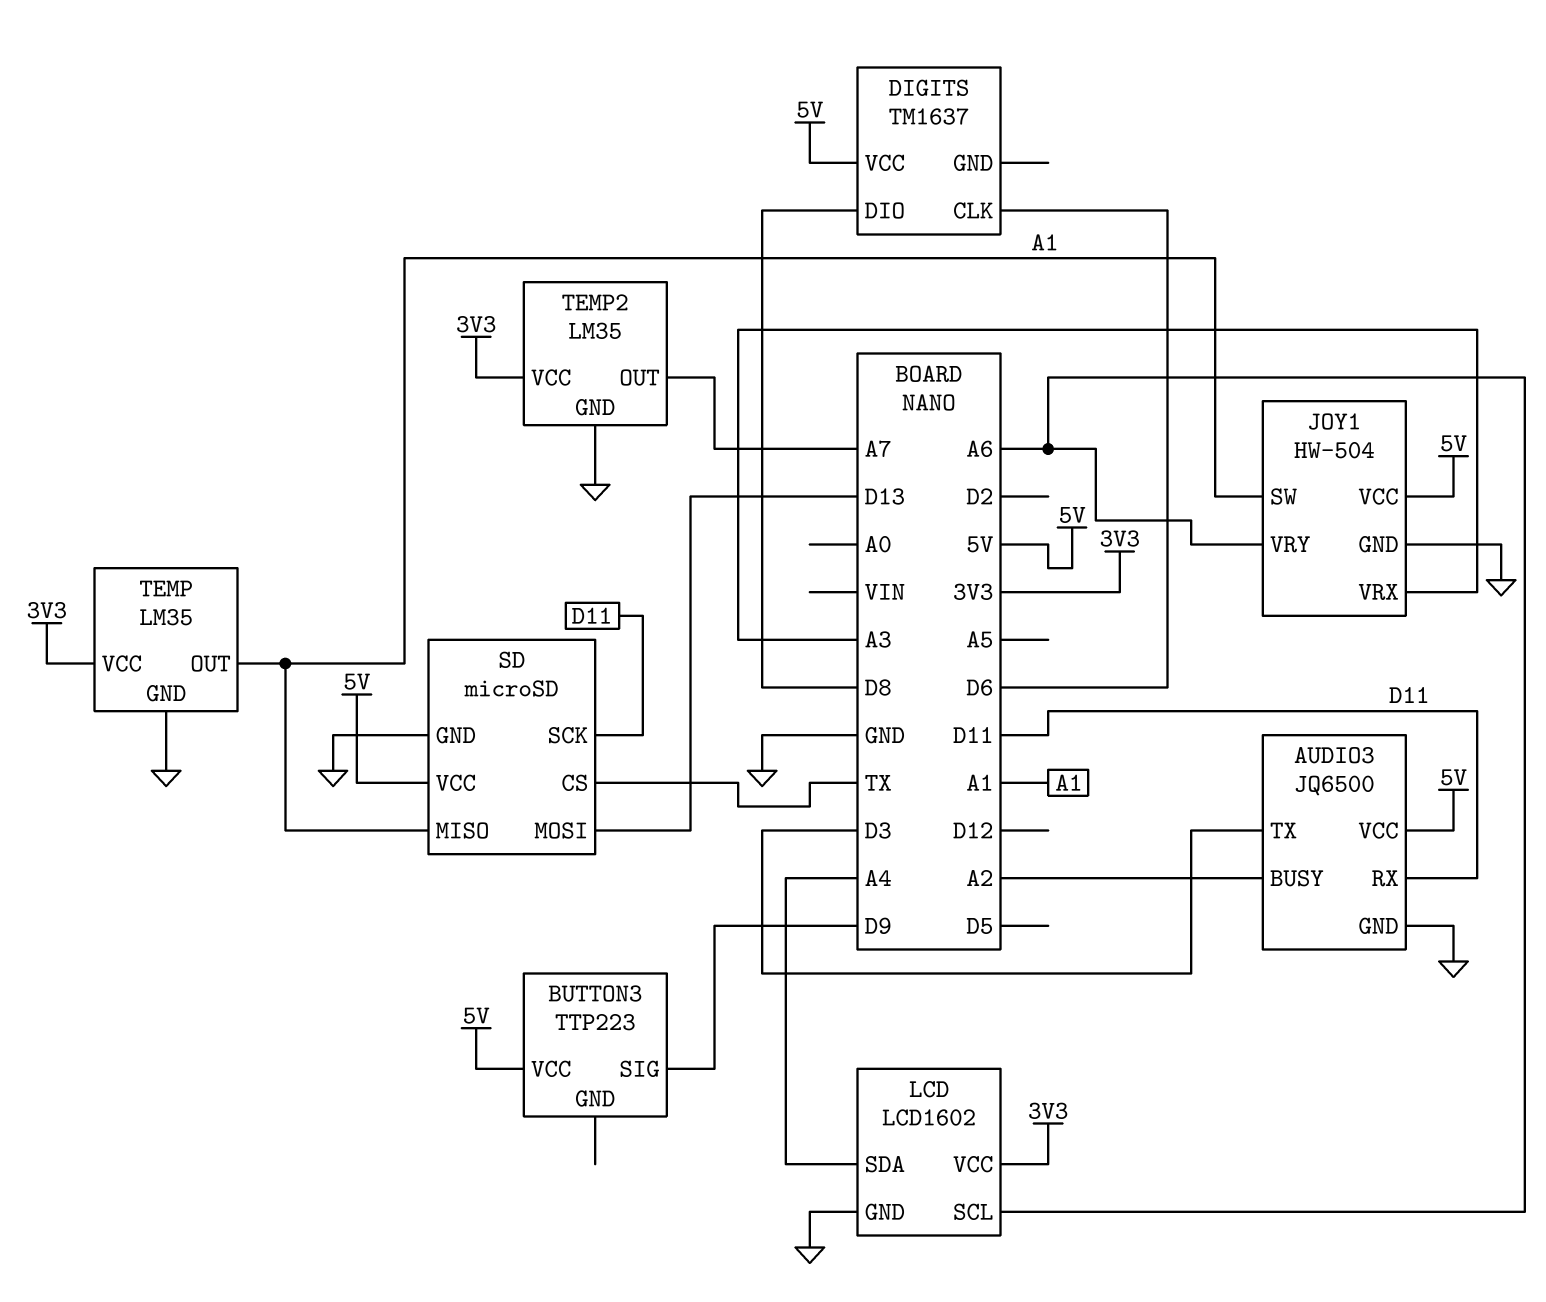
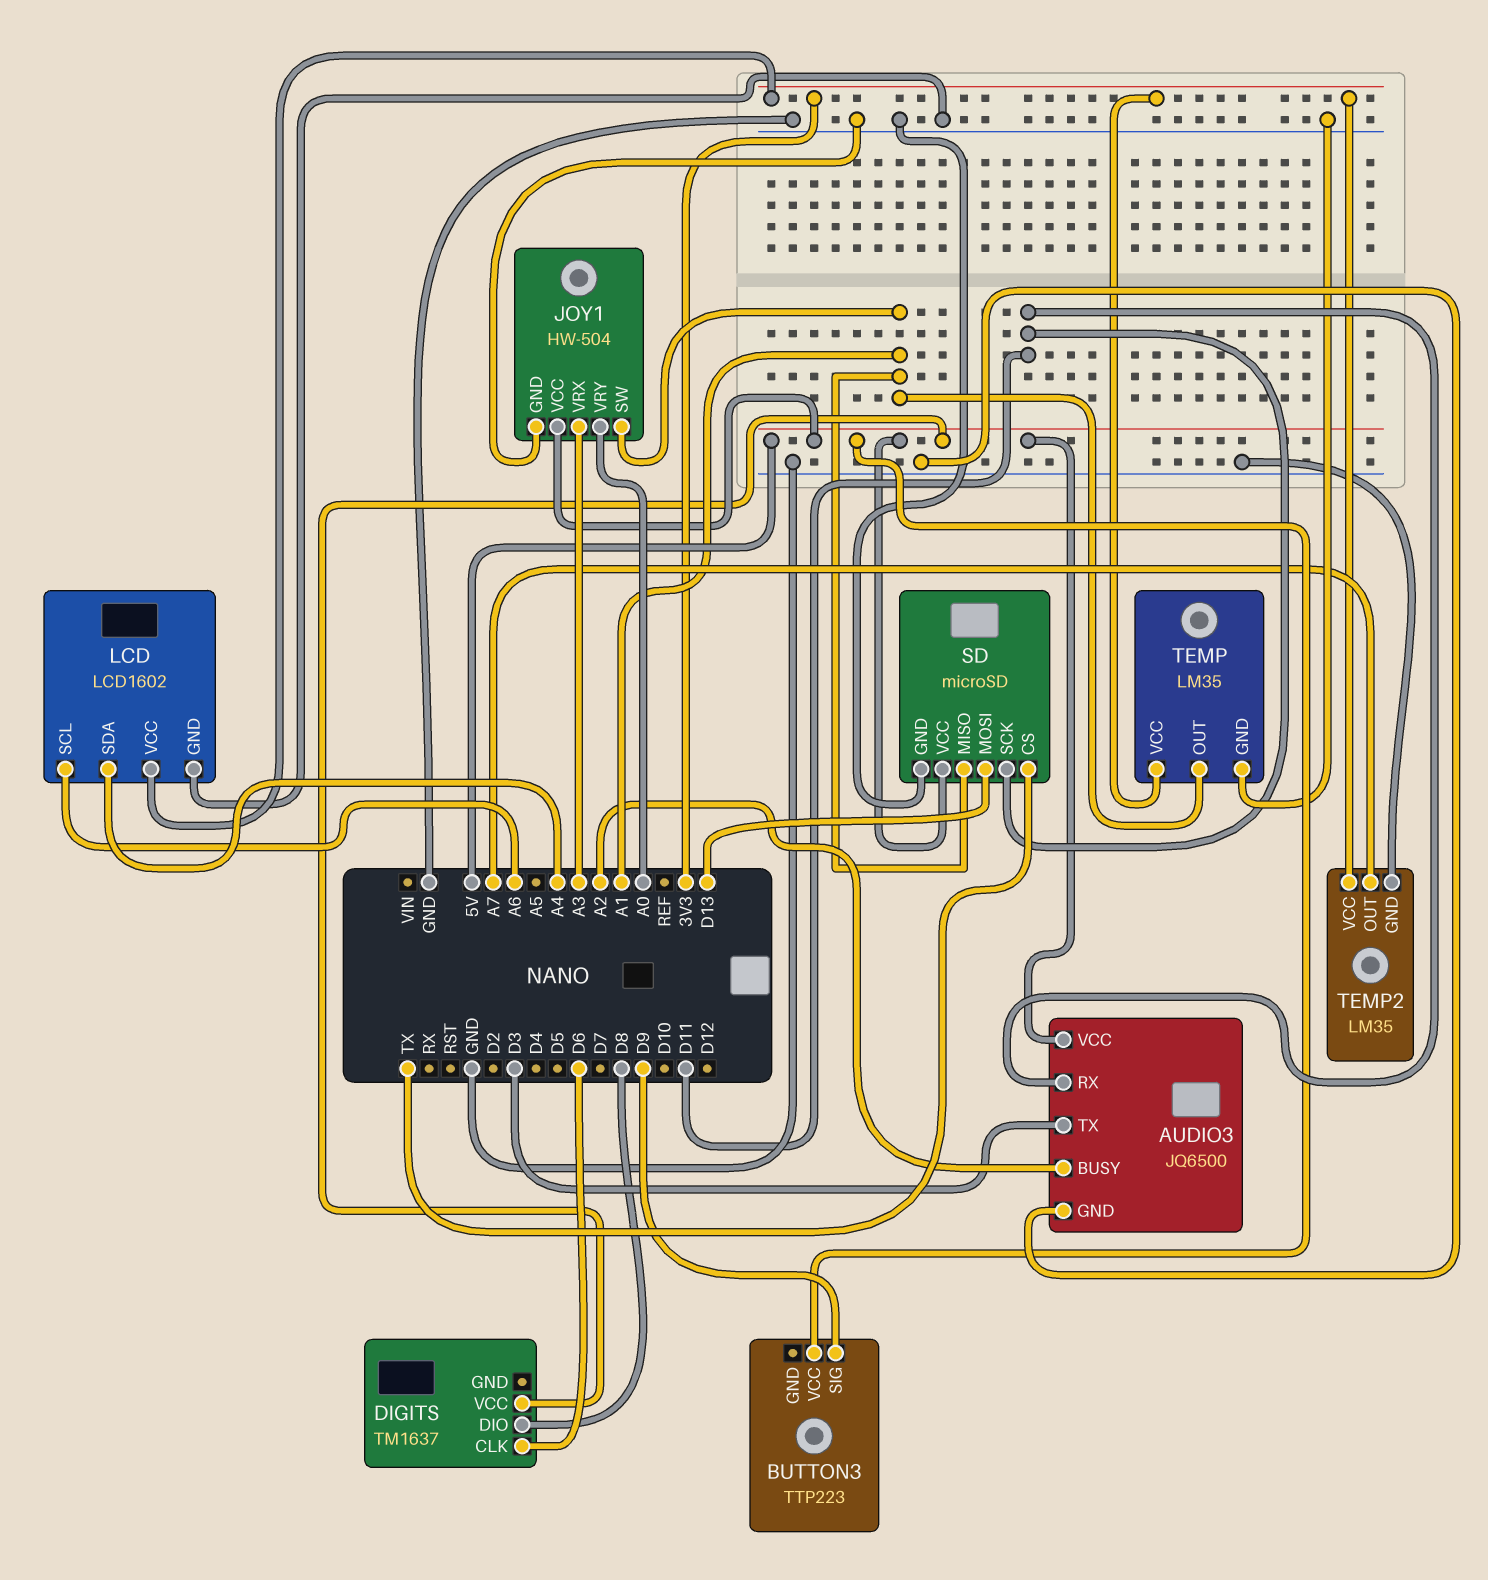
JOY1 pin VRY: A6 -> A0

